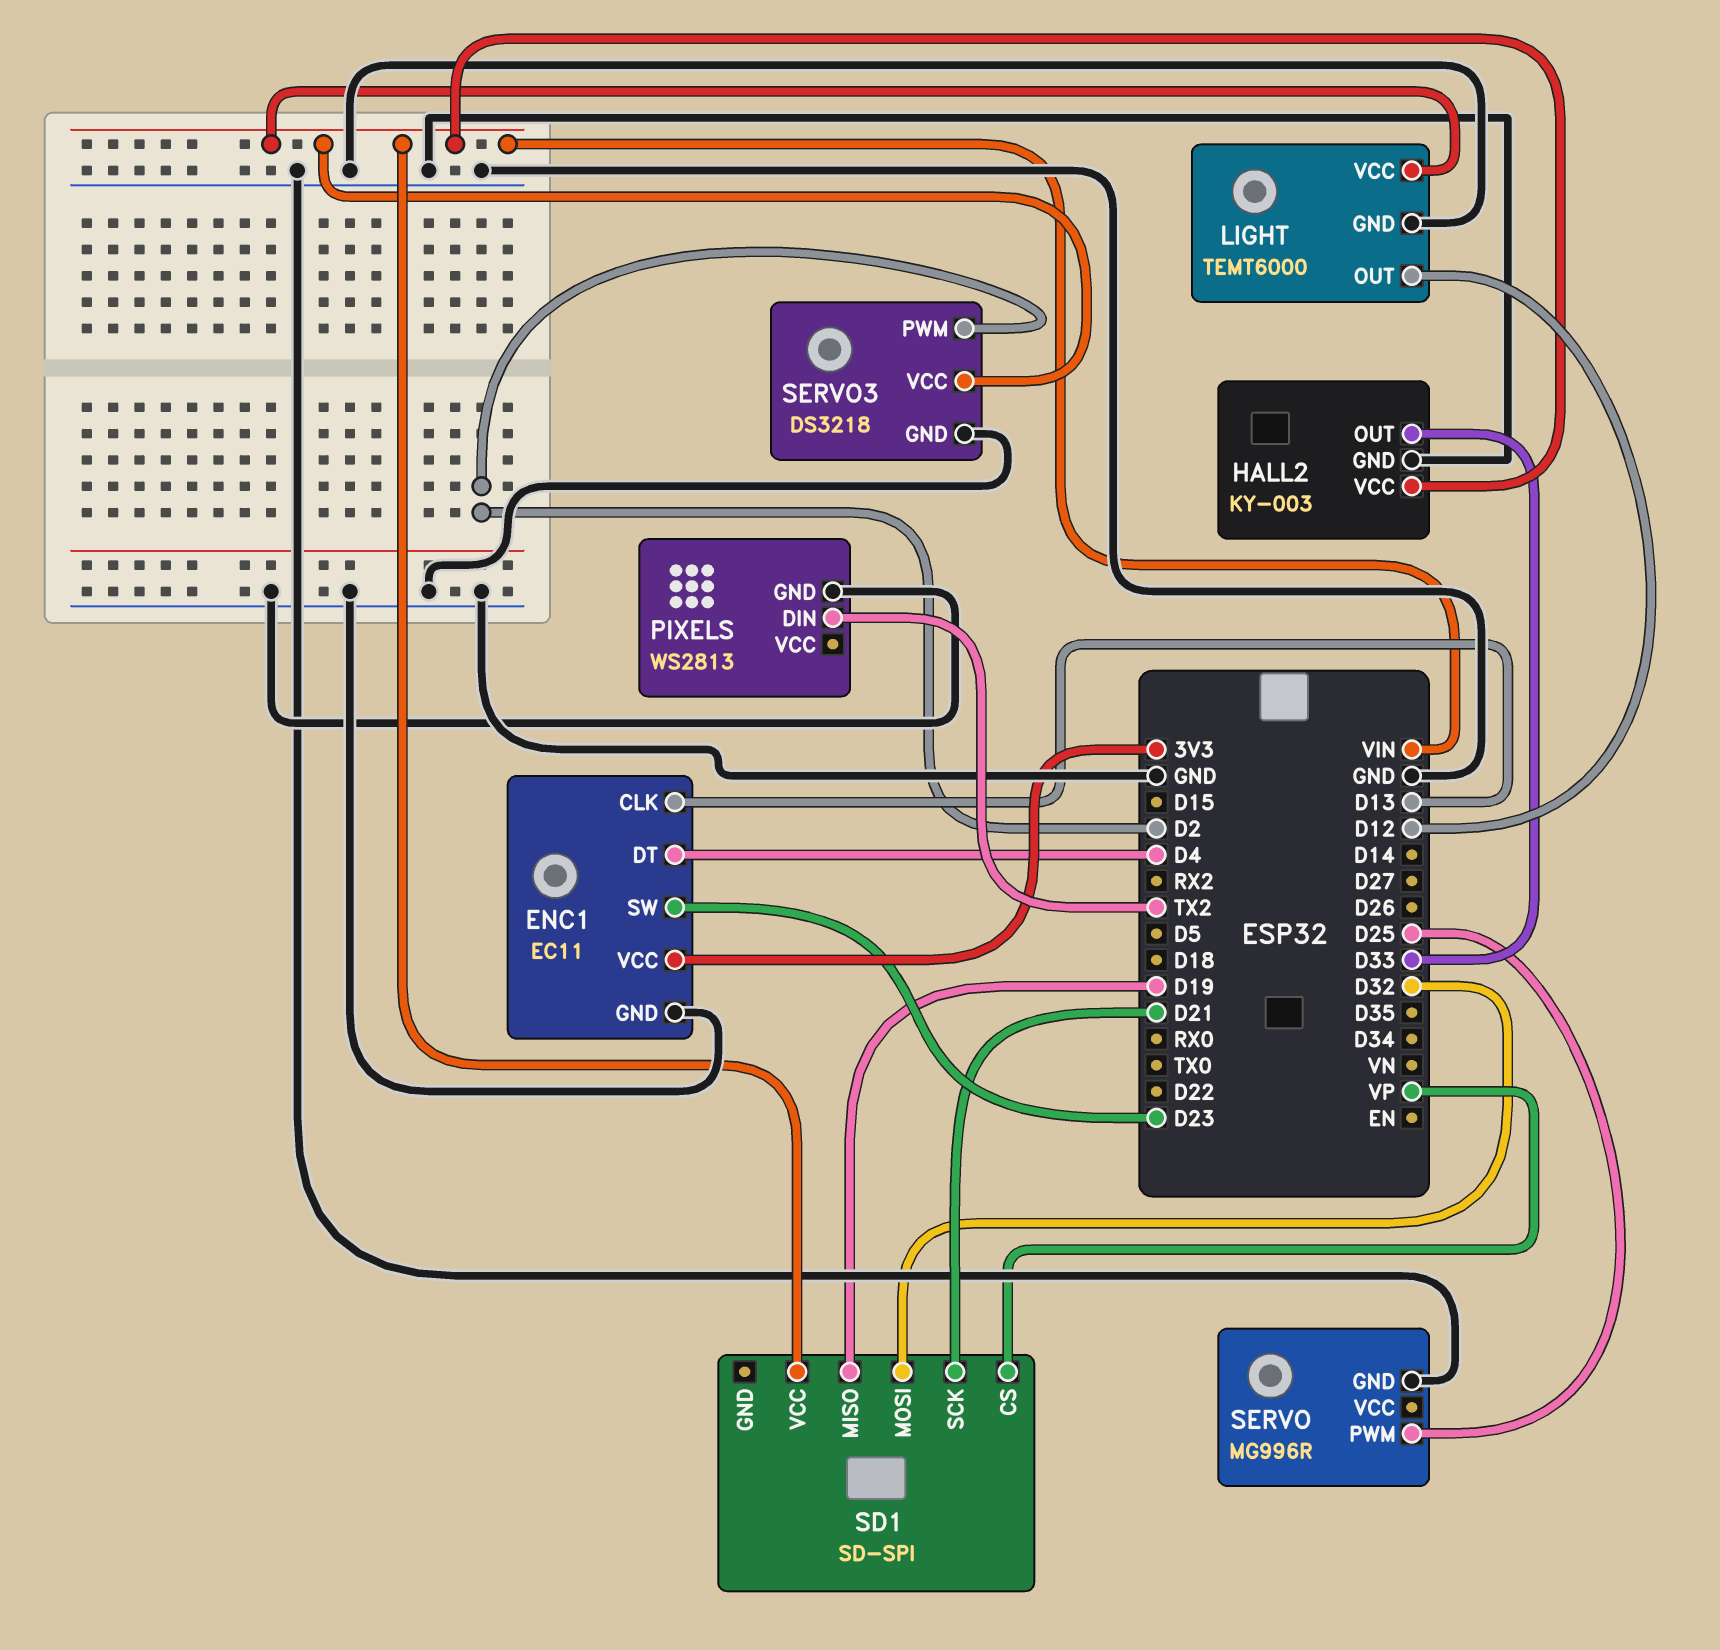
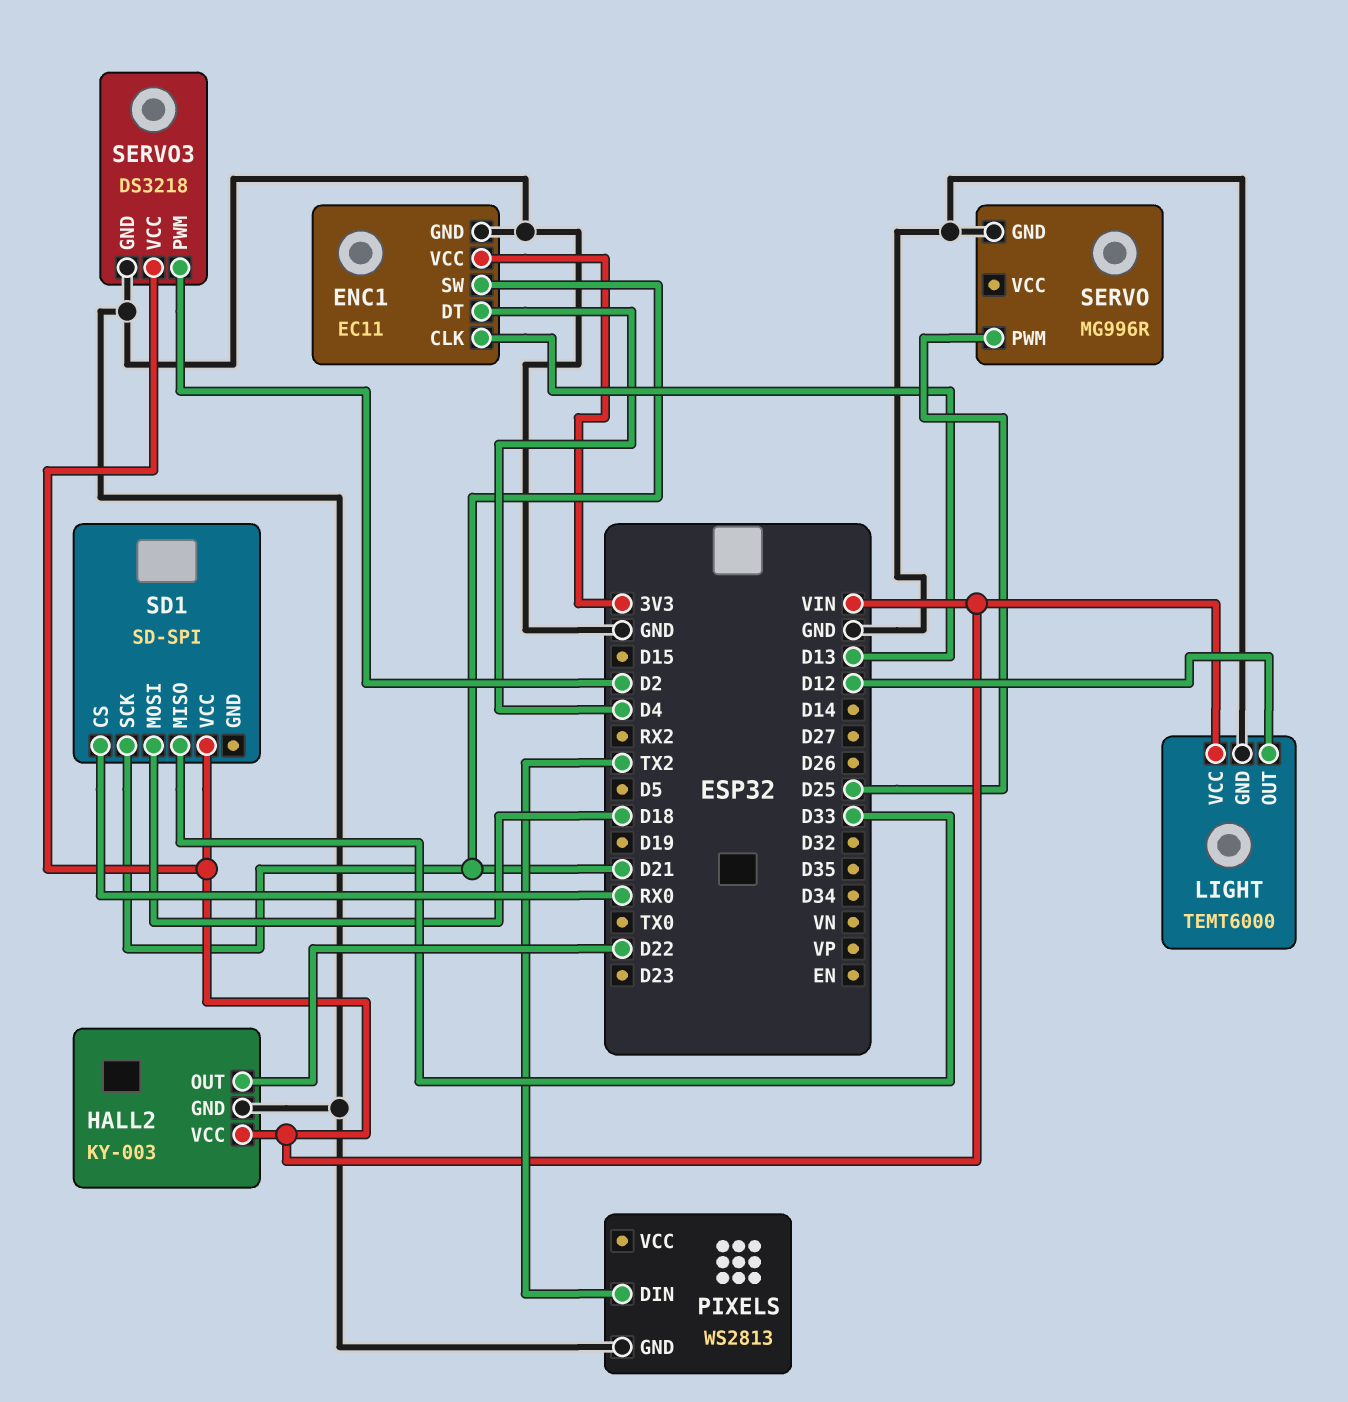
ENC1 pin SW: D23 -> D21
HALL2 pin OUT: D33 -> D22
SD1 pin CS: VP -> RX0
SD1 pin MISO: D19 -> D33
SD1 pin MOSI: D32 -> D18

